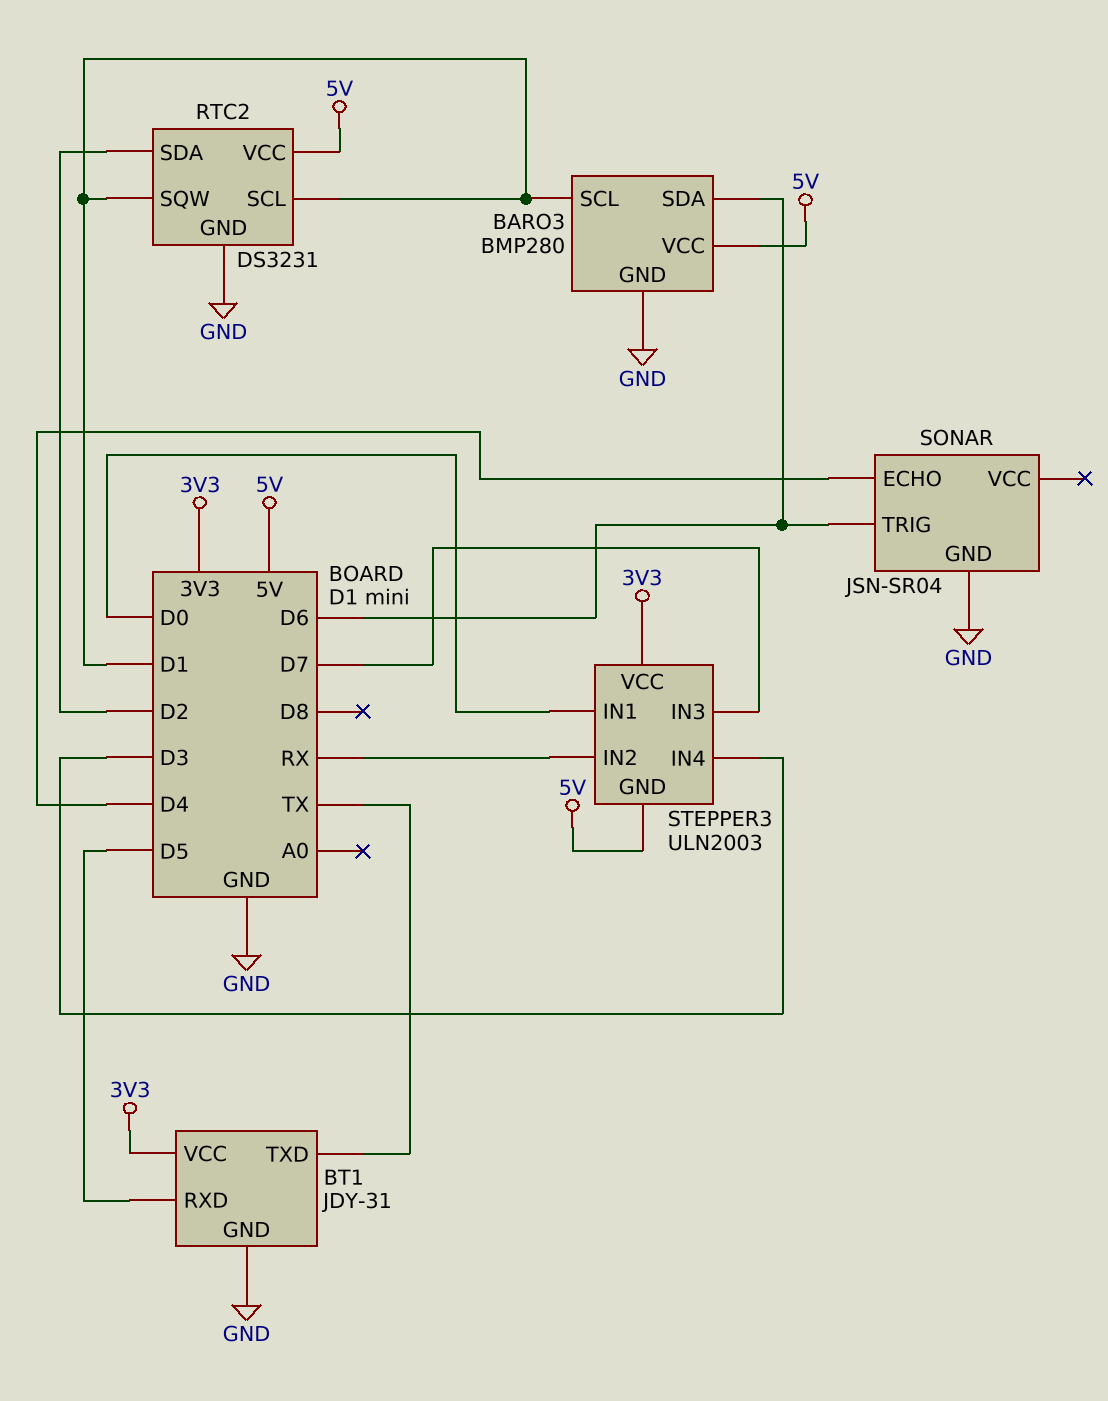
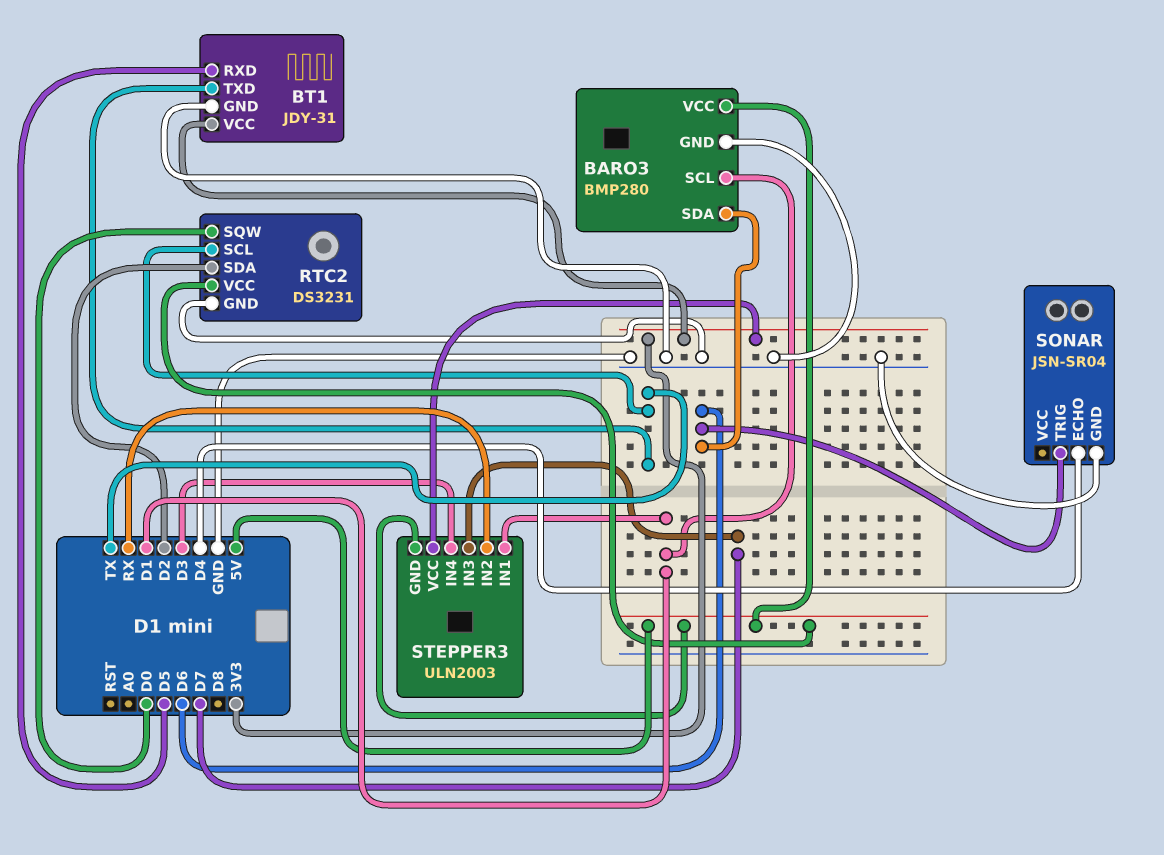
RTC2 pin SCL: D1 -> TX
RTC2 pin SQW: D1 -> D0
STEPPER3 pin IN1: D0 -> D1

